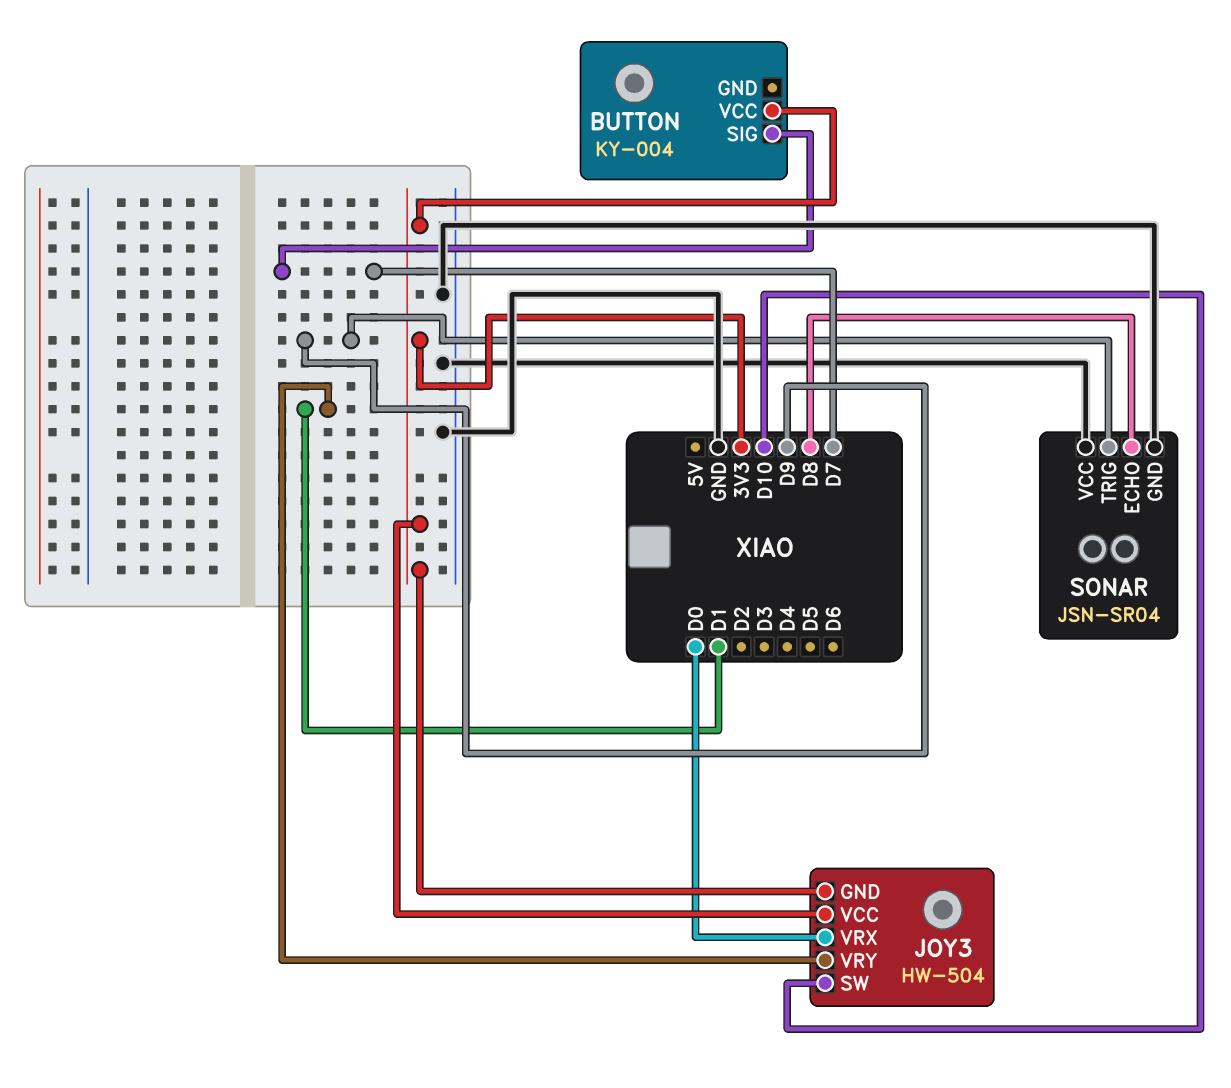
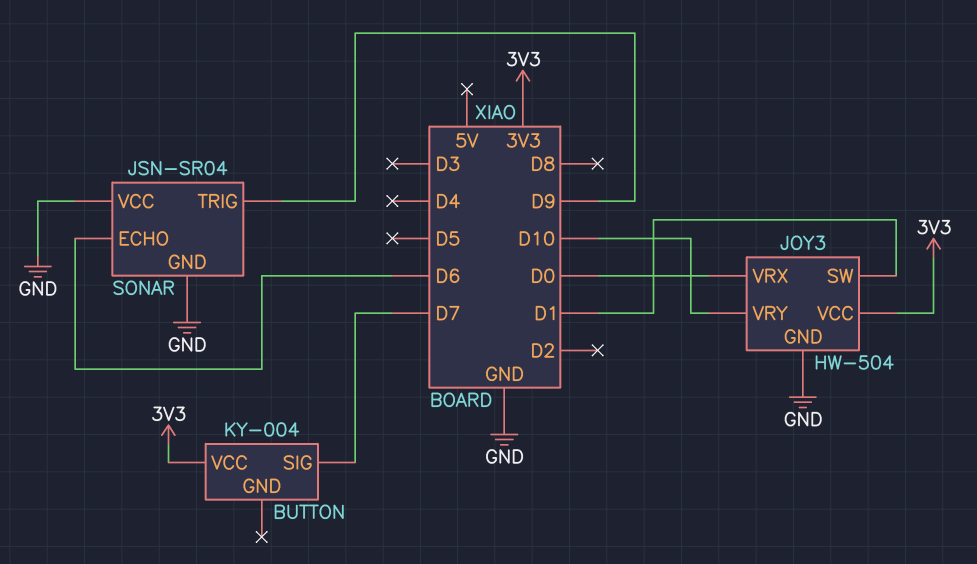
JOY3 pin GND: 3V3 -> GND
JOY3 pin SW: D10 -> D1
JOY3 pin VRY: D1 -> D10
SONAR pin ECHO: D8 -> D6

